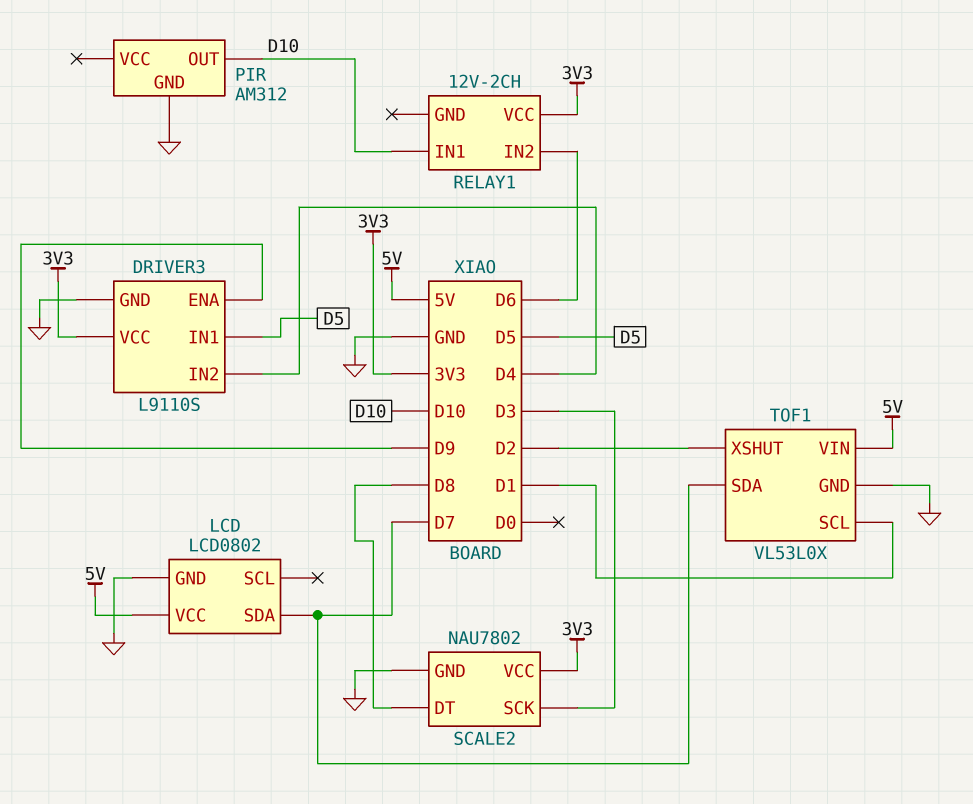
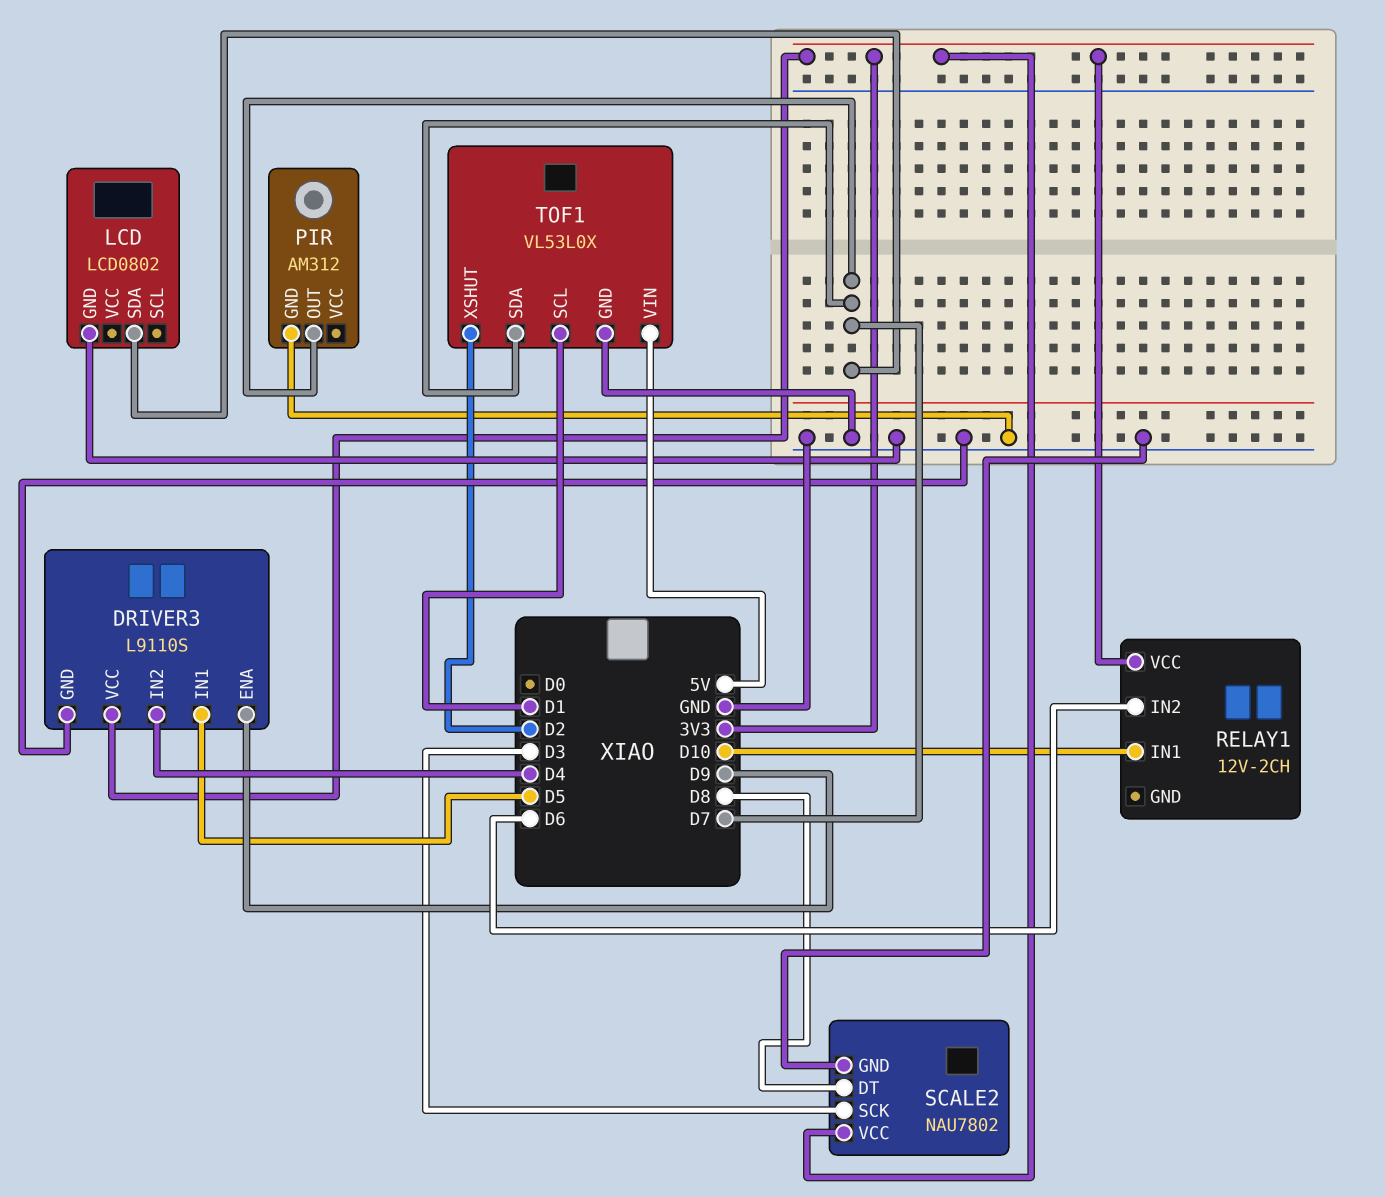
LCD pin VCC: 5V -> none
PIR pin OUT: D10 -> D7

